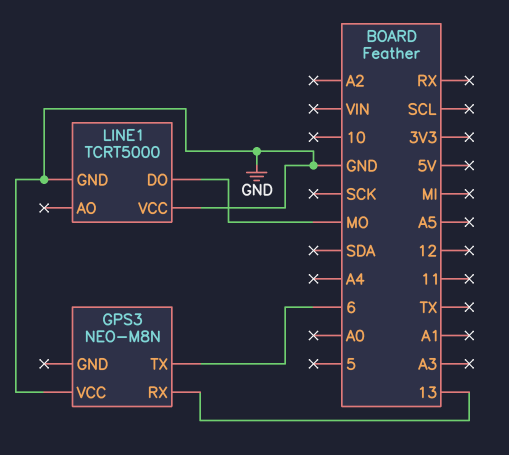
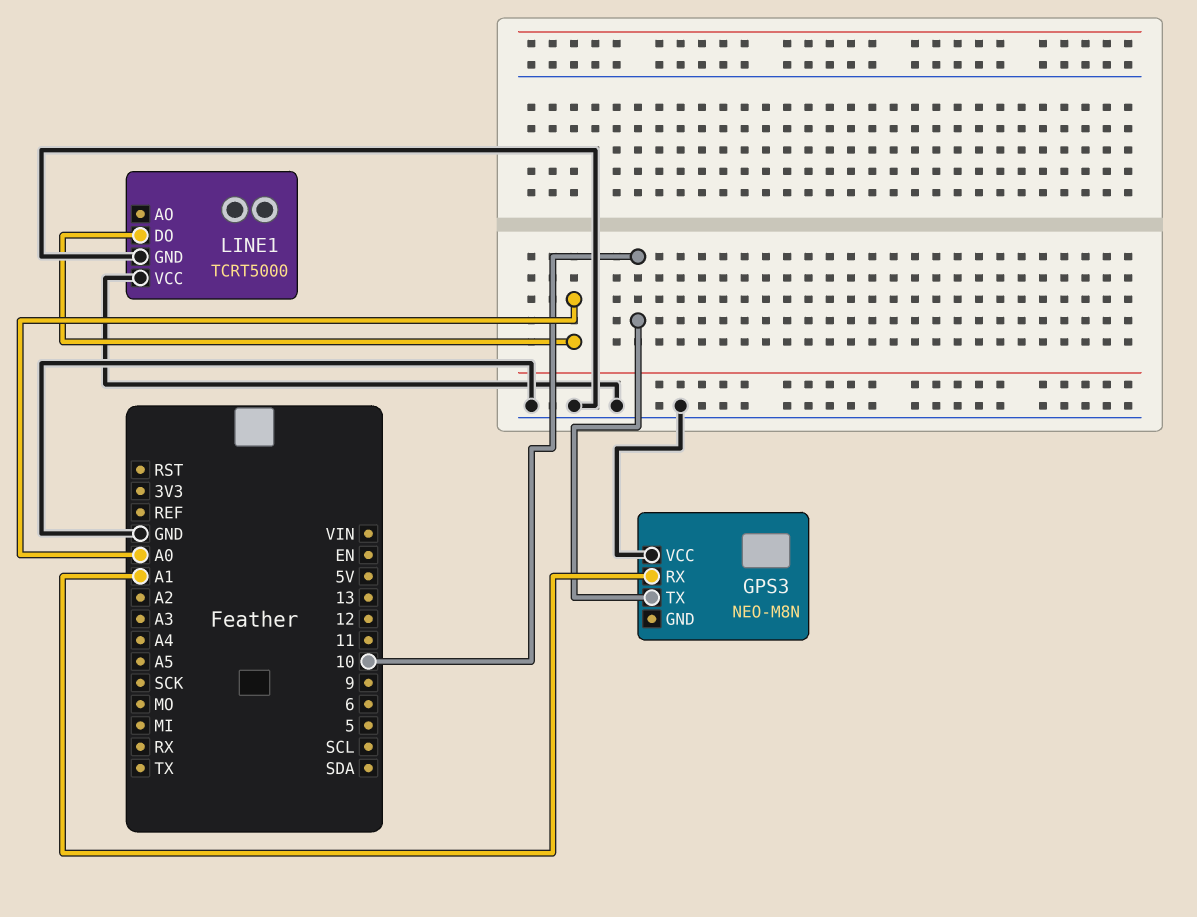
GPS3 pin RX: 13 -> A1
GPS3 pin TX: 6 -> 10
LINE1 pin DO: MO -> A0

